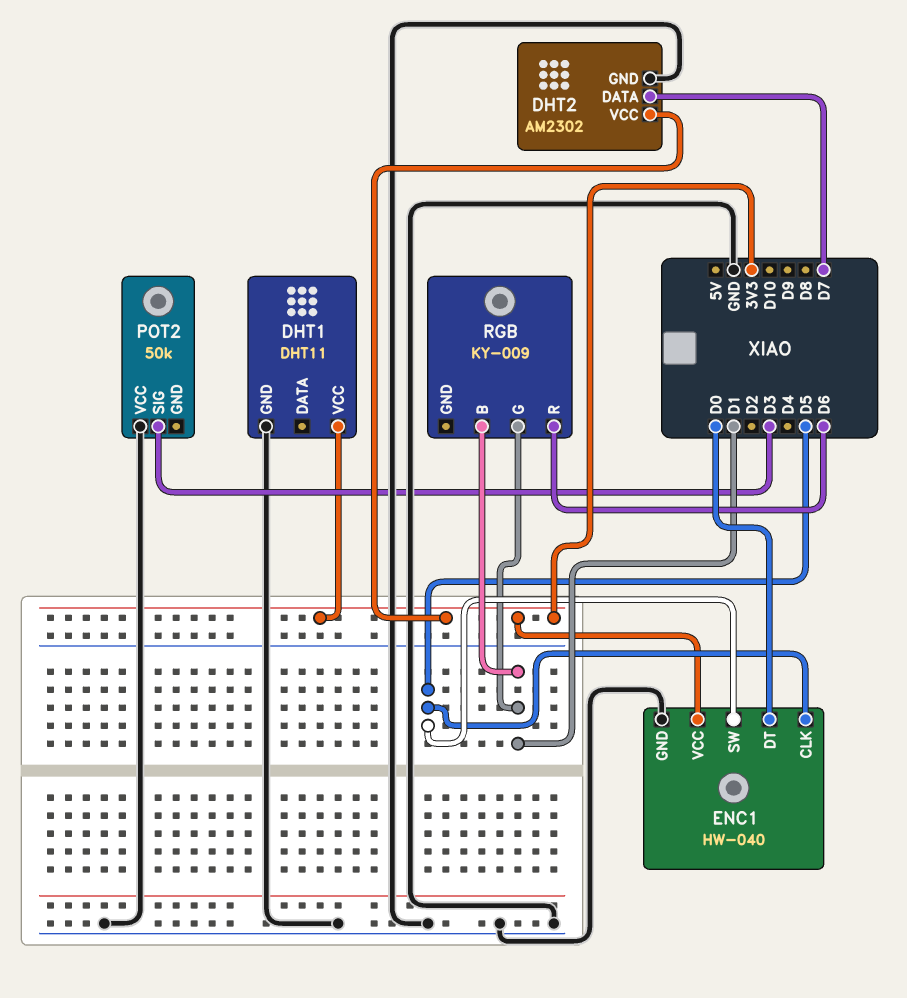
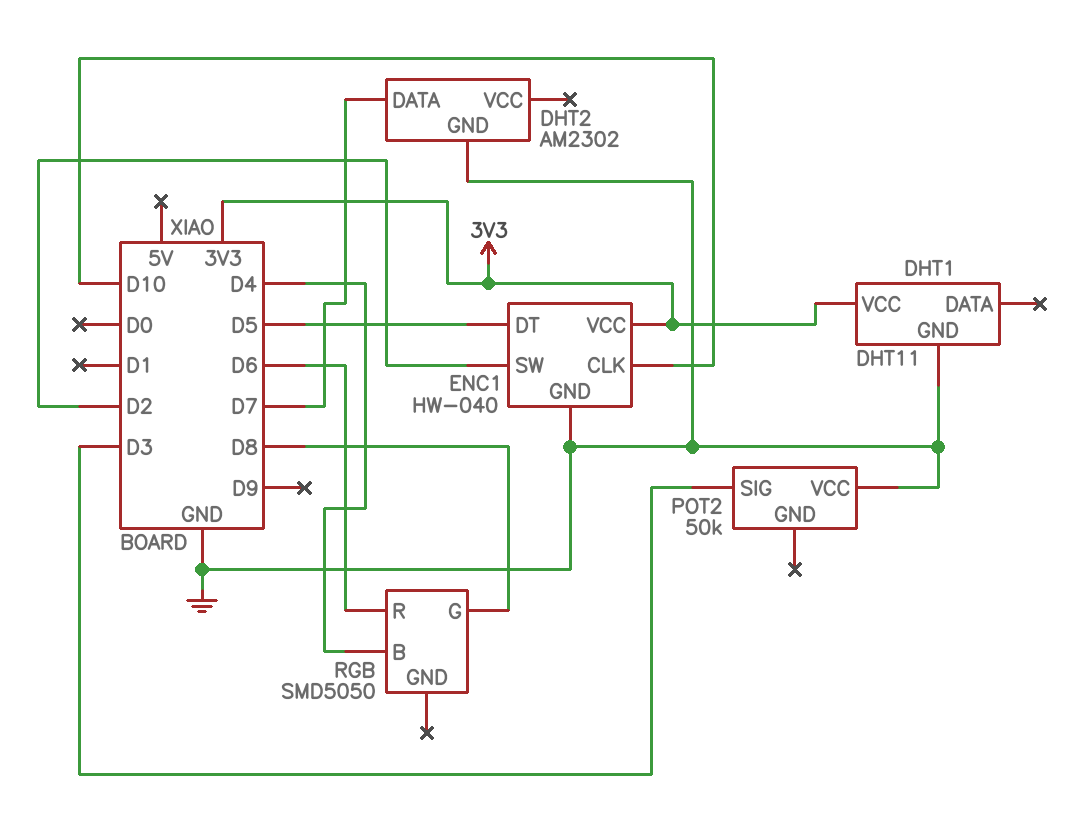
DHT2 pin VCC: 3V3 -> none
ENC1 pin CLK: D5 -> D10
ENC1 pin DT: D0 -> D5
ENC1 pin SW: D5 -> D2
RGB: KY-009 -> SMD5050
RGB pin B: D1 -> D4
RGB pin G: D1 -> D8

